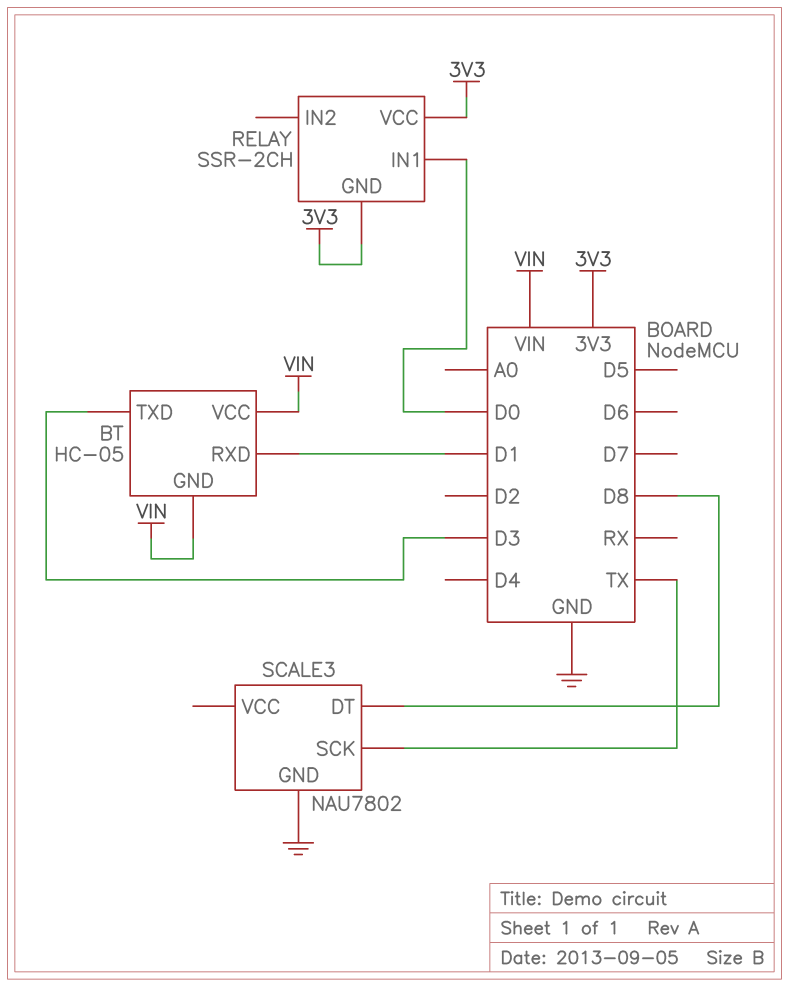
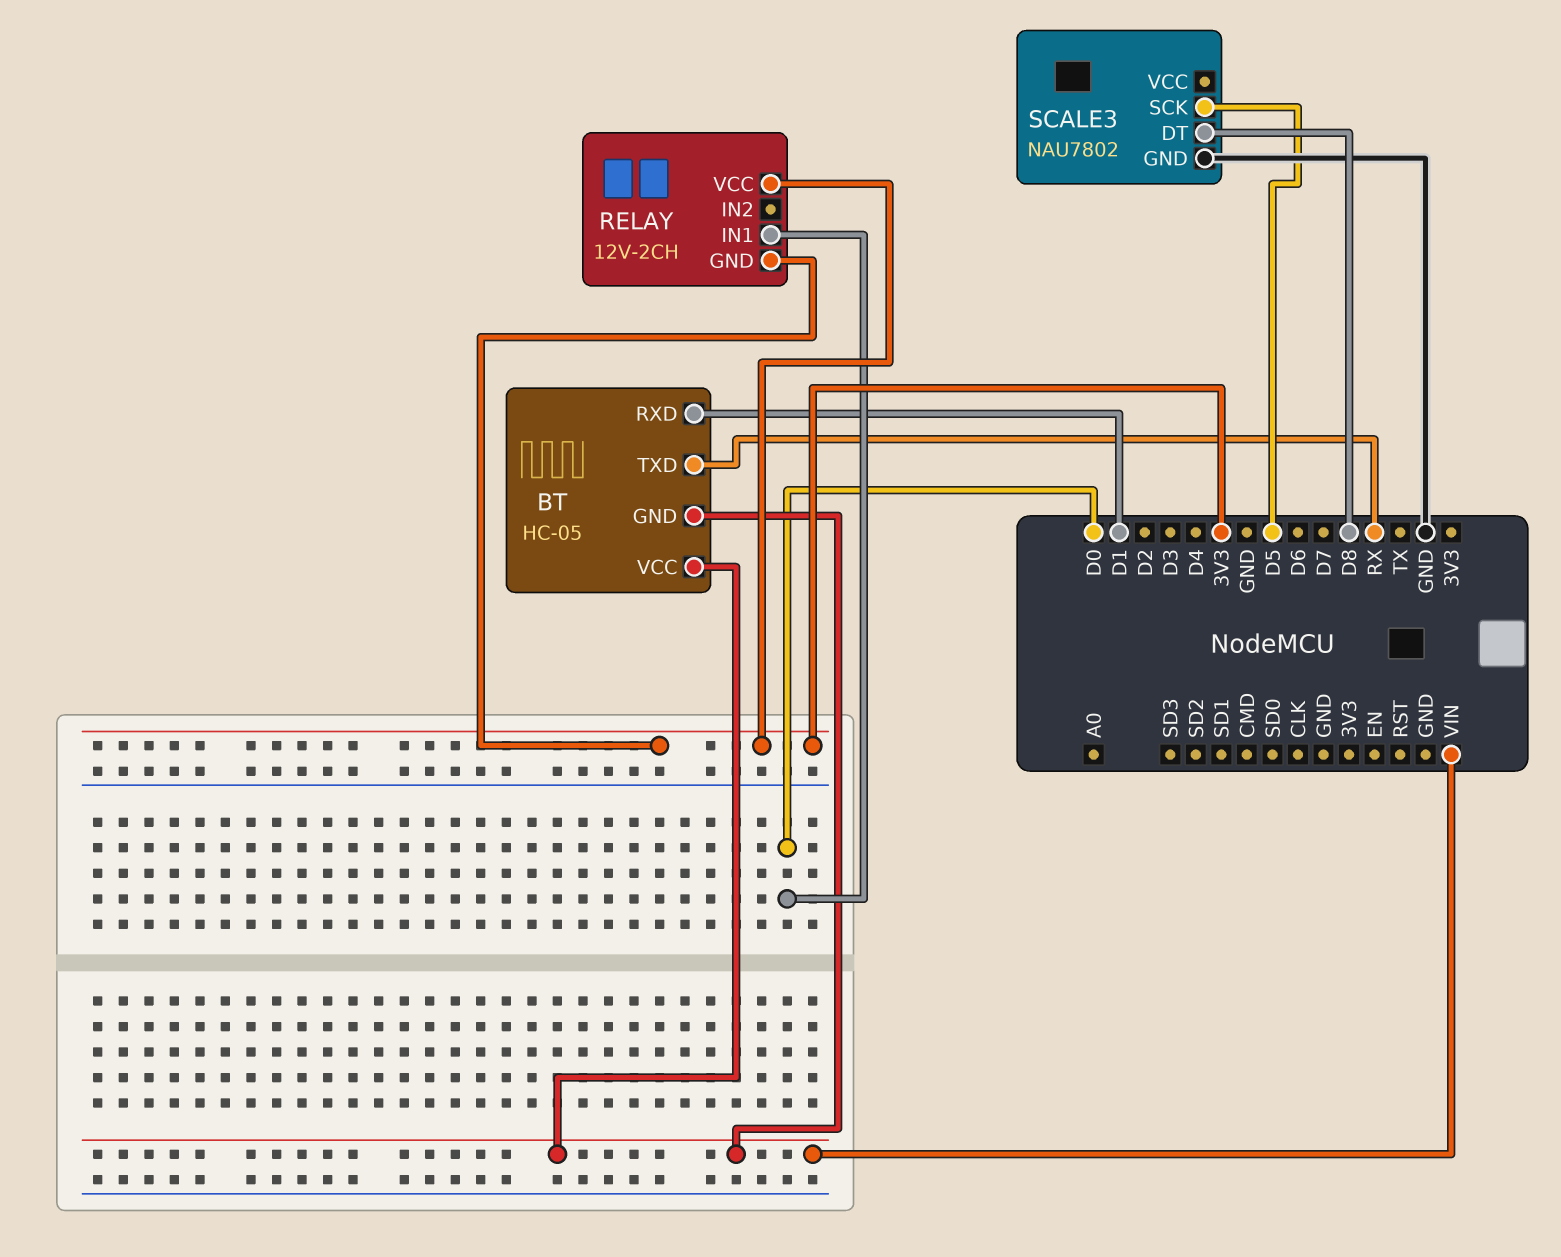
BT pin TXD: D3 -> RX
RELAY: SSR-2CH -> 12V-2CH
SCALE3 pin SCK: TX -> D5

